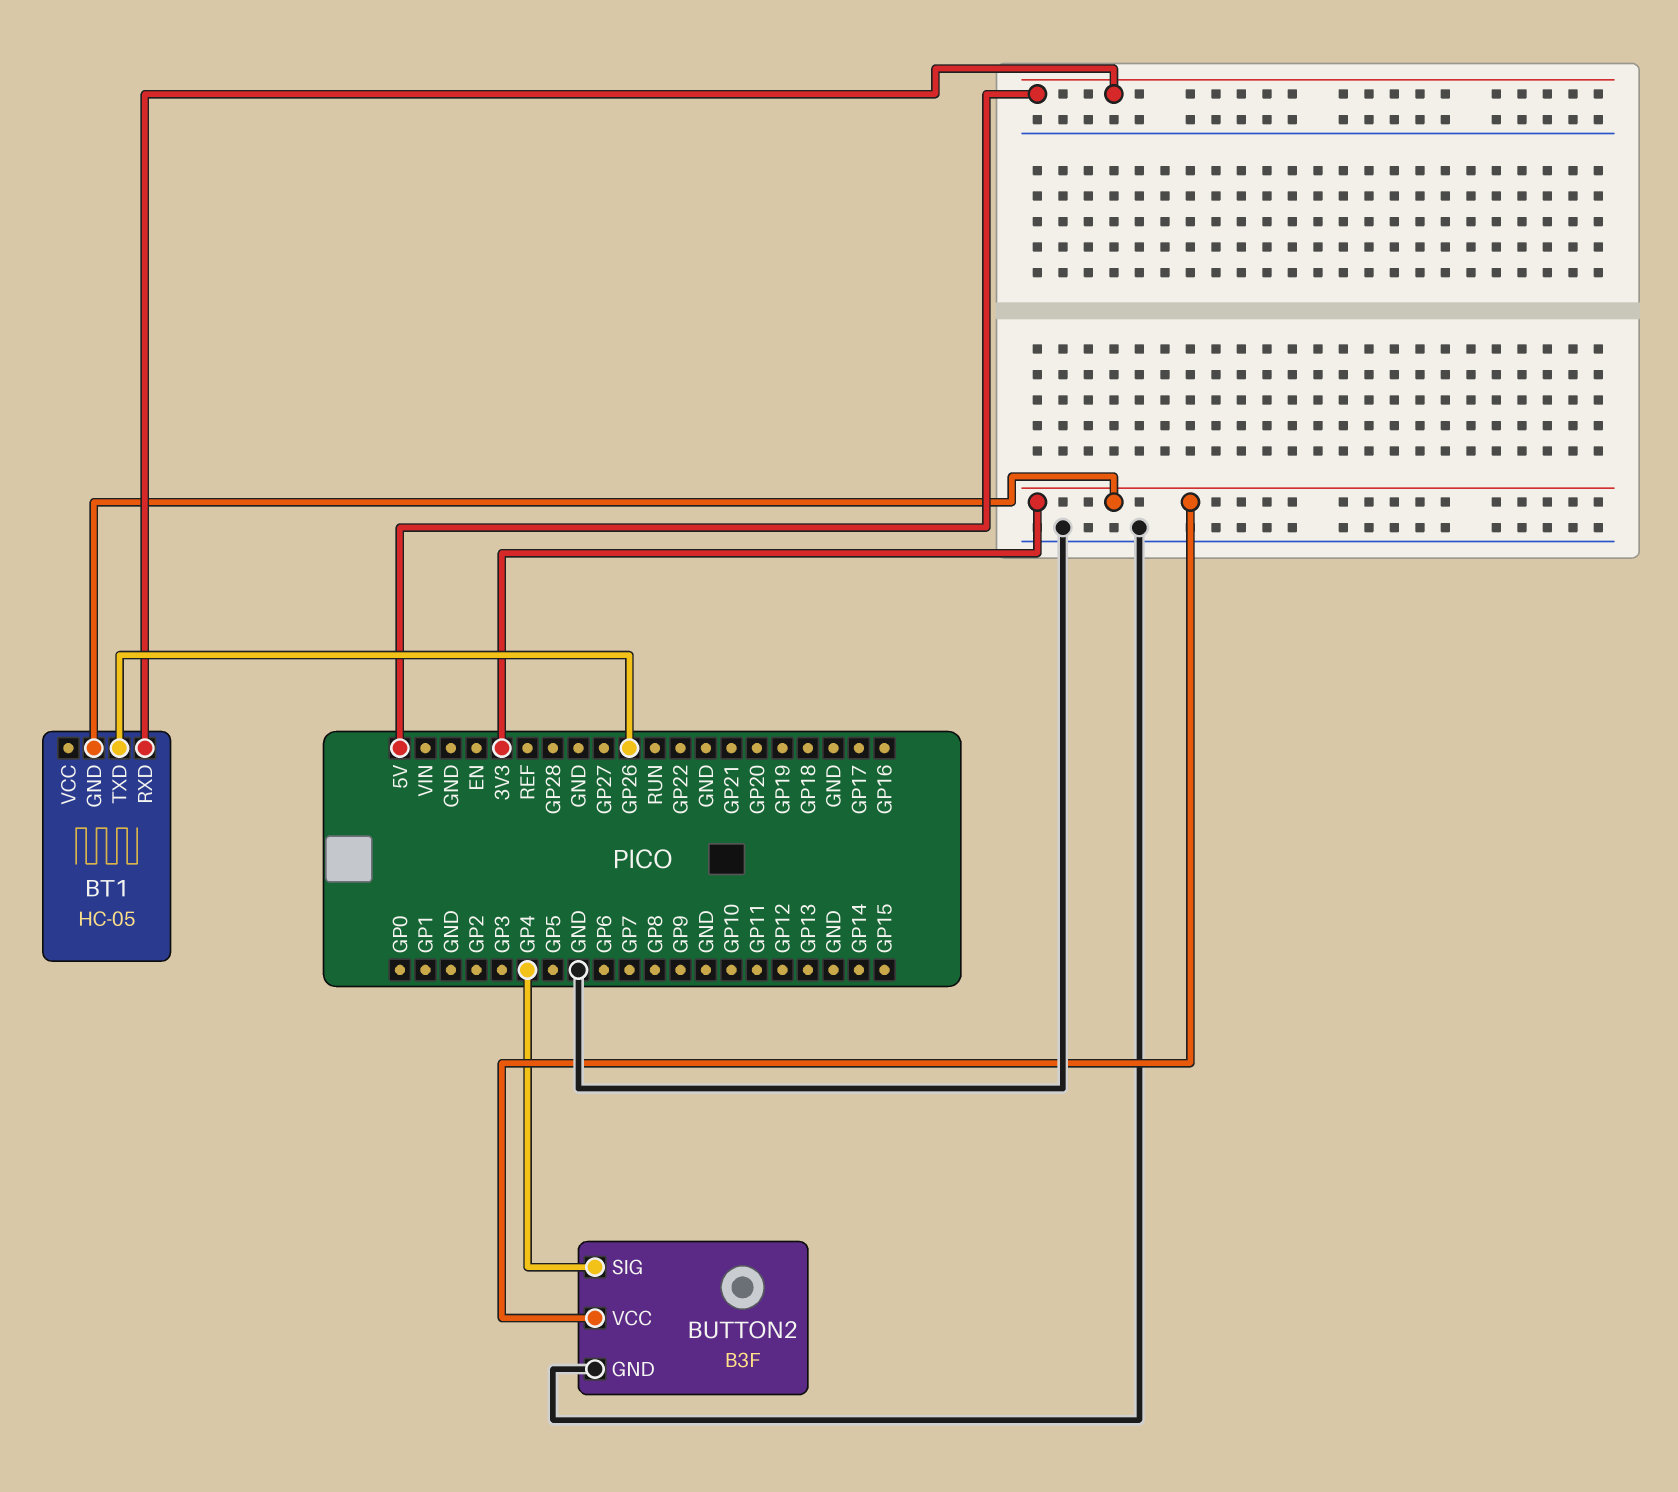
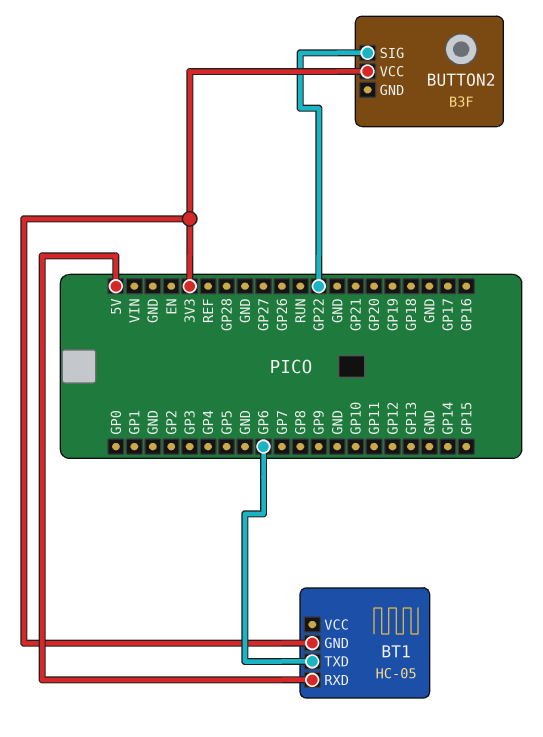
BT1 pin TXD: GP26 -> GP6
BUTTON2 pin GND: GND -> none
BUTTON2 pin SIG: GP4 -> GP22

